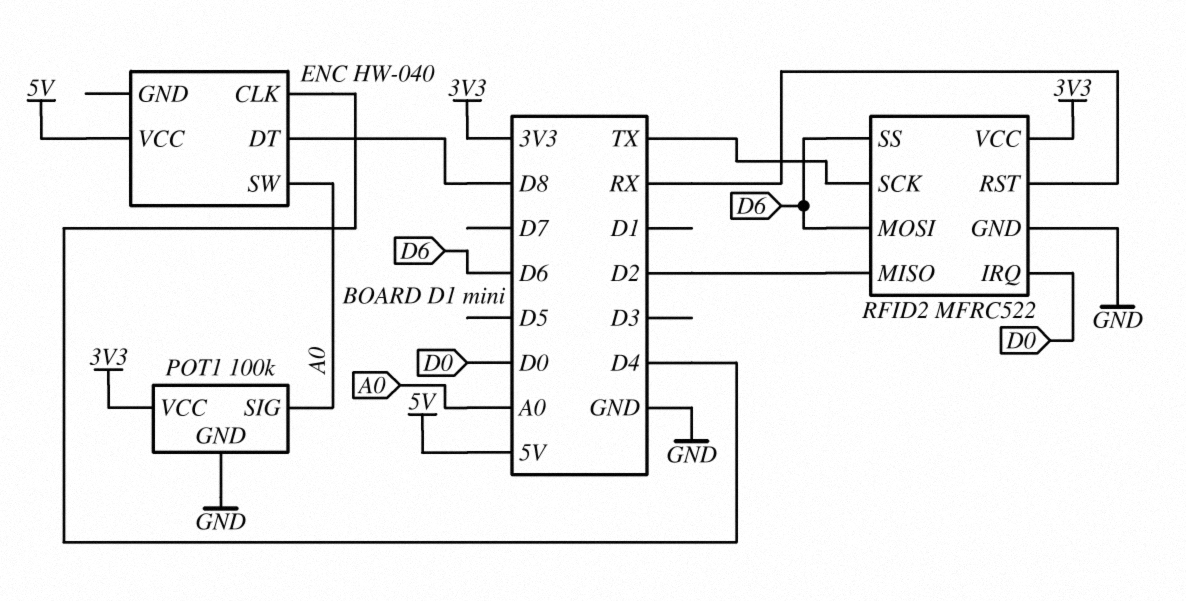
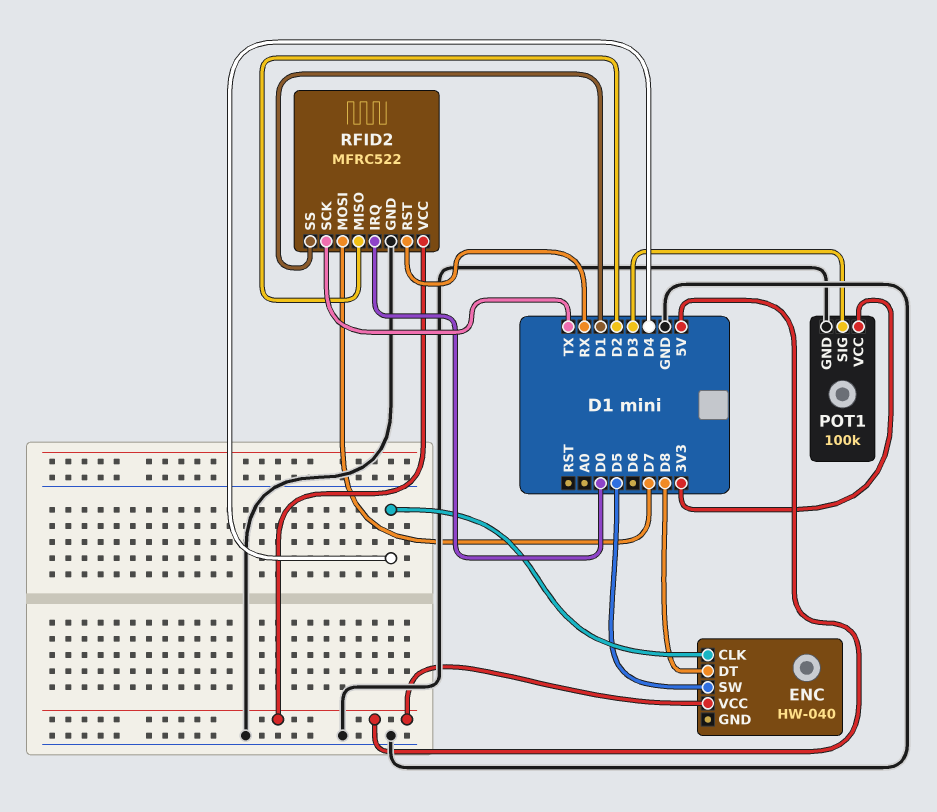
ENC pin SW: A0 -> D5
POT1 pin SIG: A0 -> D3
RFID2 pin MOSI: D6 -> D7
RFID2 pin SS: D6 -> D1
RFID2 pin VCC: 3V3 -> 5V

